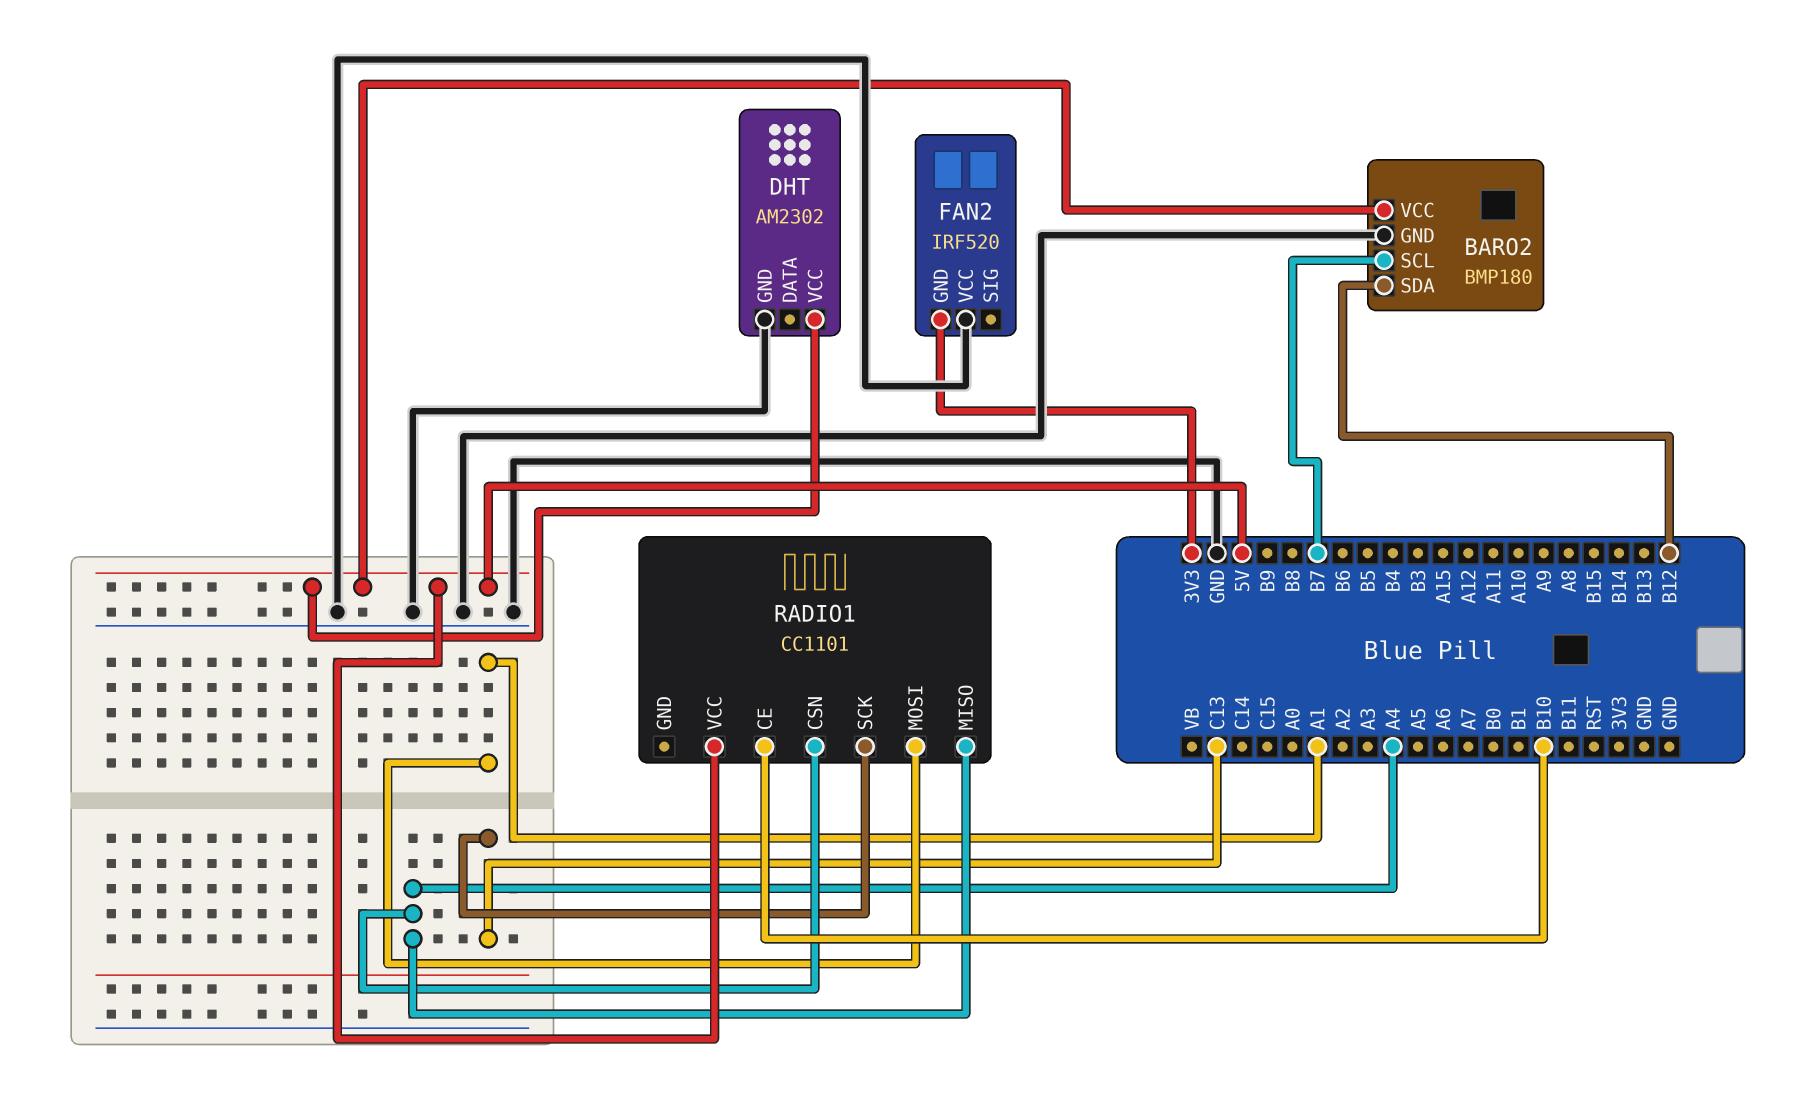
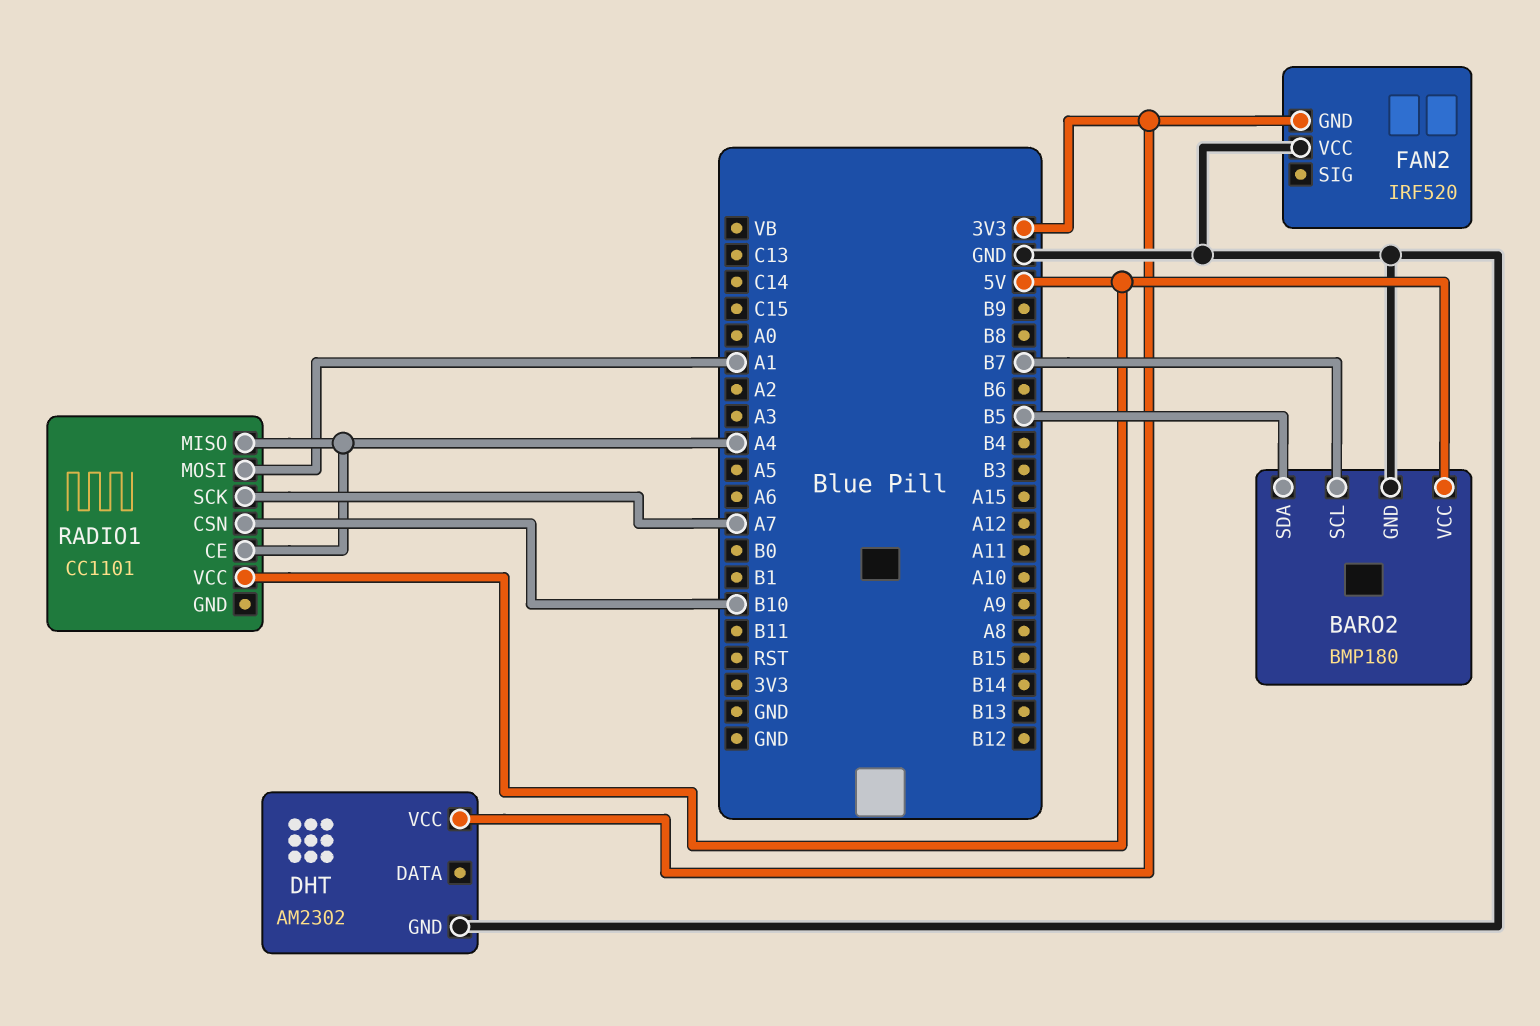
BARO2 pin SDA: B12 -> B5
DHT pin VCC: 5V -> 3V3
RADIO1 pin CE: B10 -> A4
RADIO1 pin CSN: A4 -> B10
RADIO1 pin SCK: C13 -> A7

